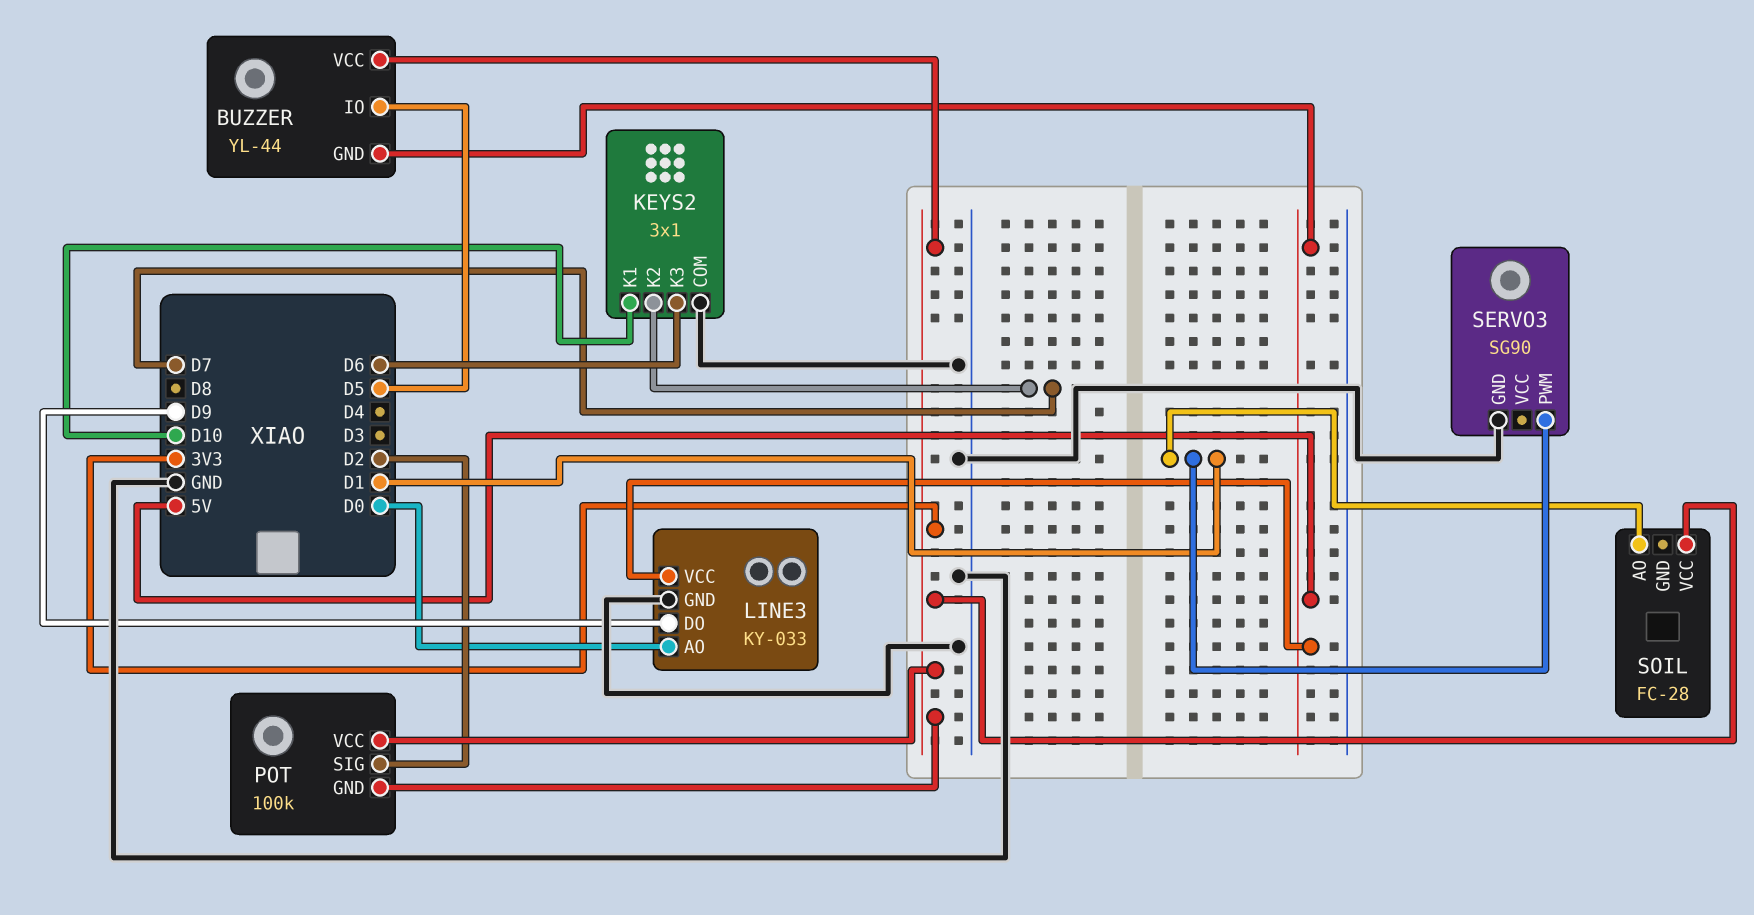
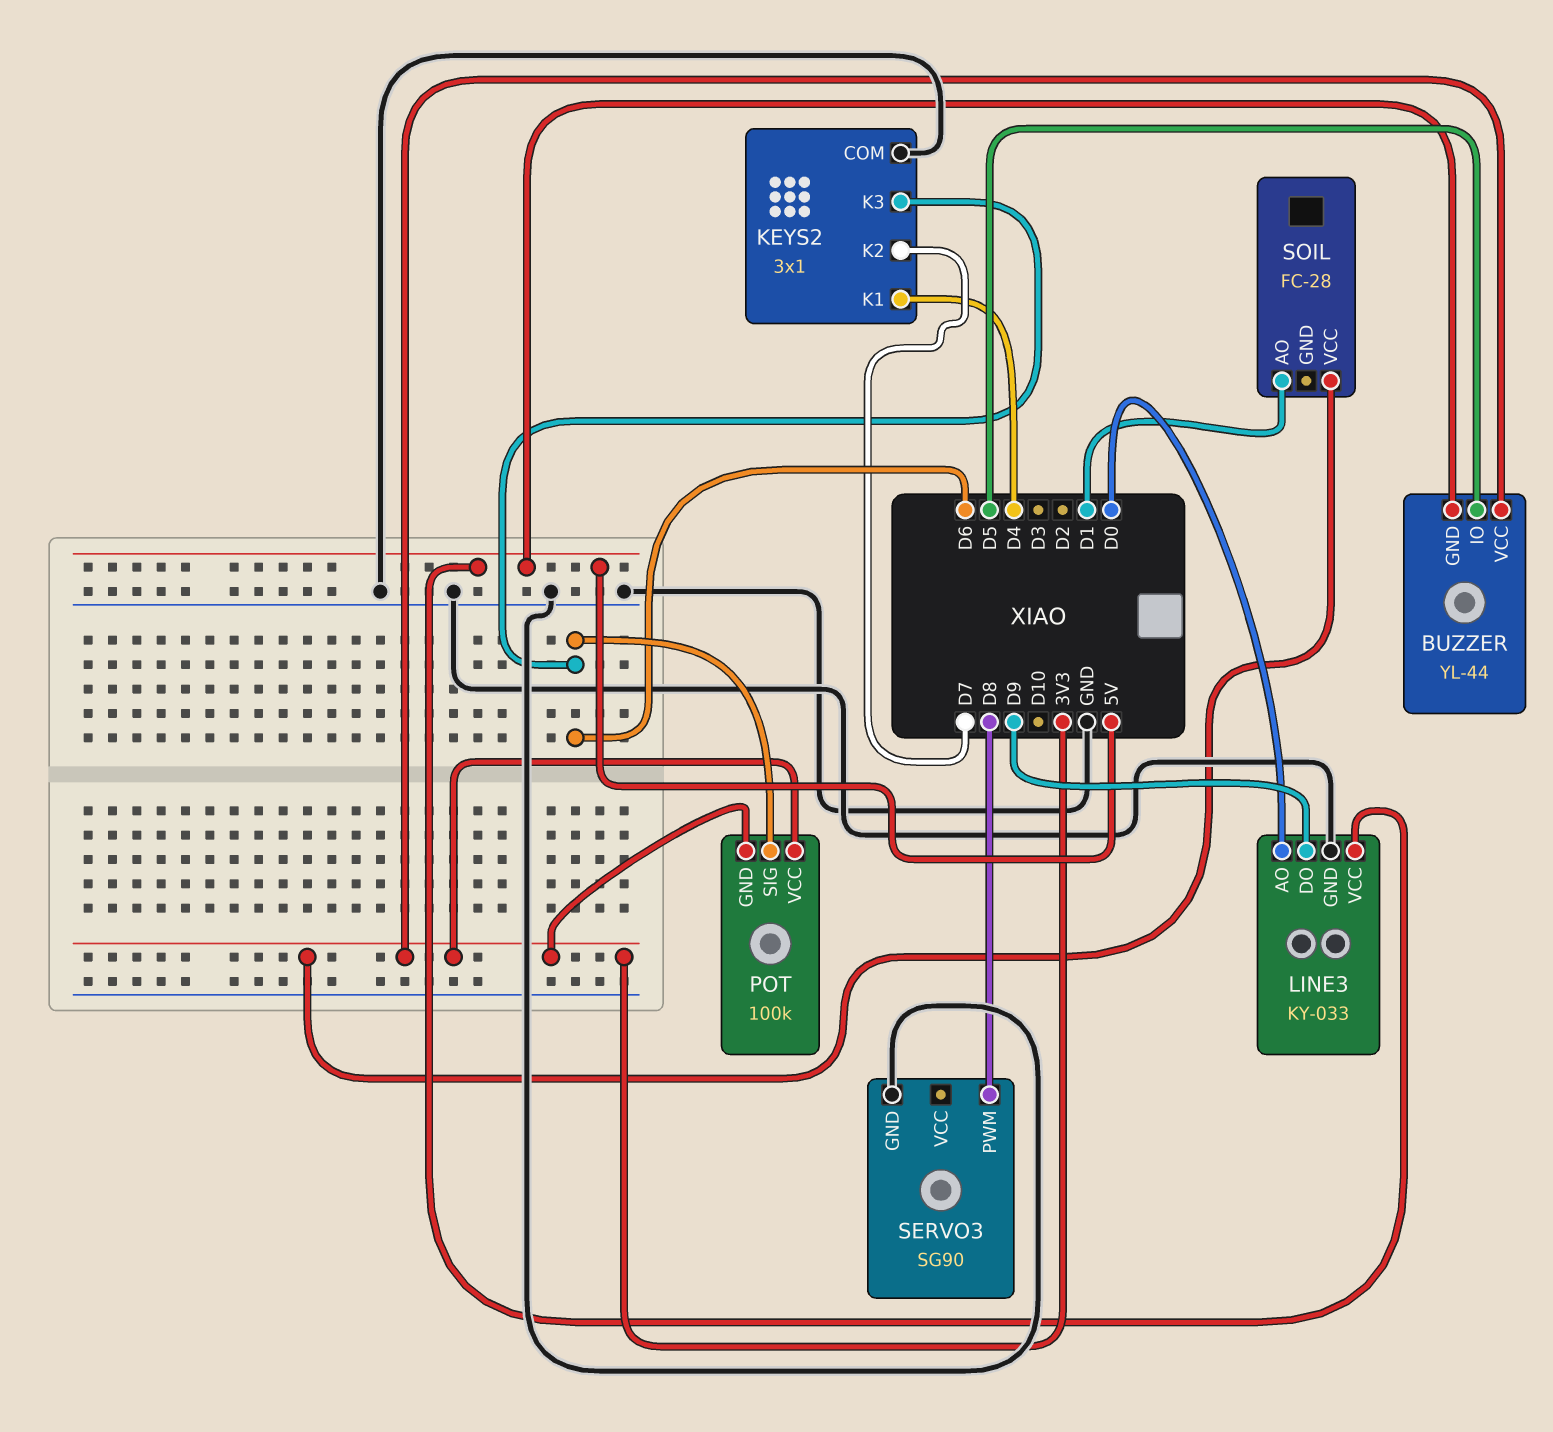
KEYS2 pin K1: D10 -> D4
POT pin SIG: D2 -> D6
SERVO3 pin PWM: D1 -> D8

